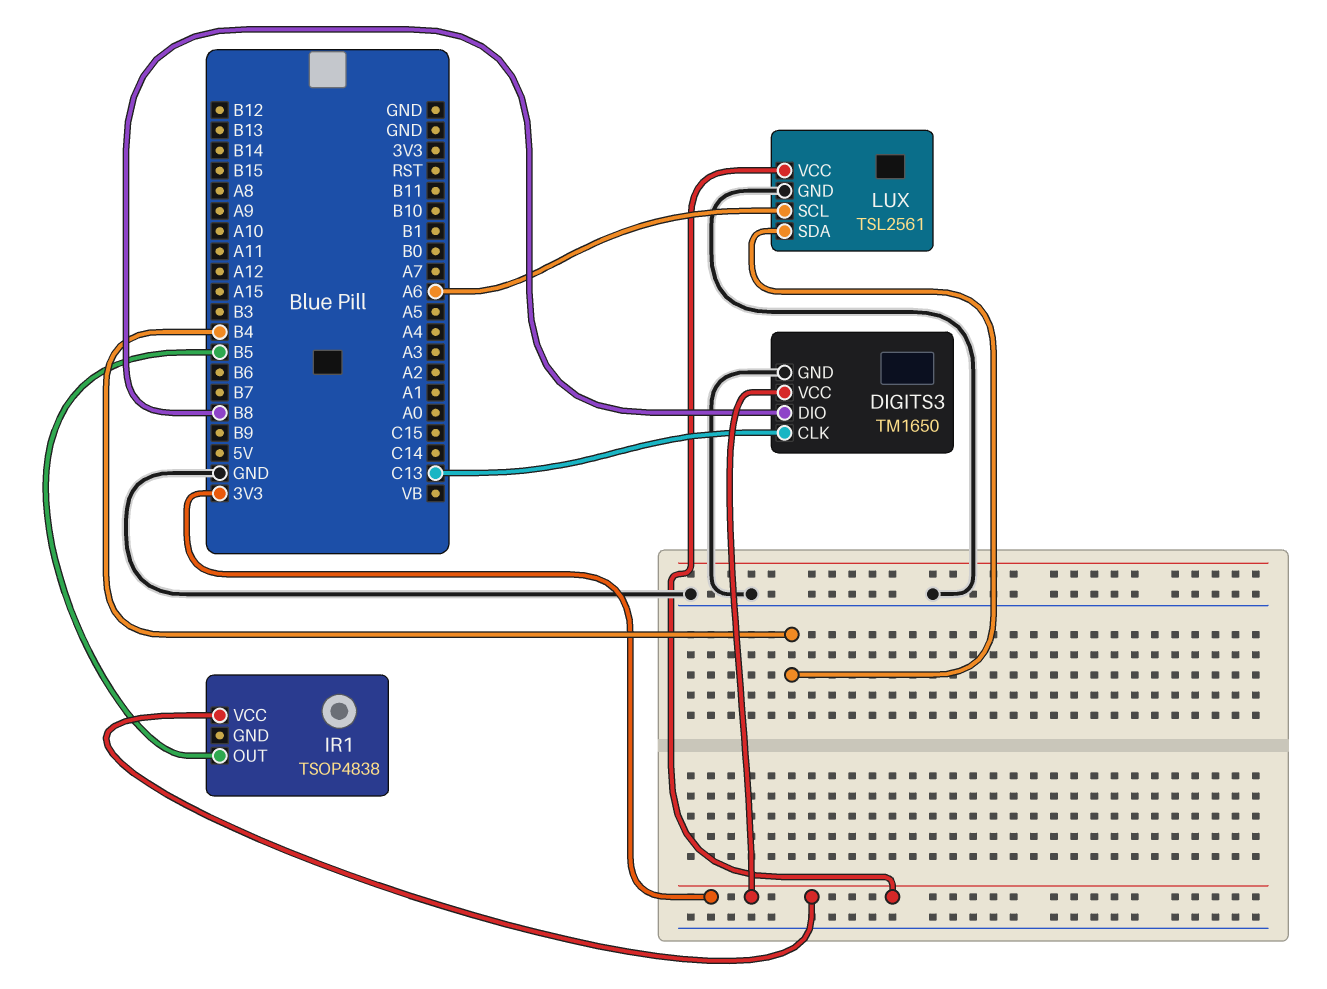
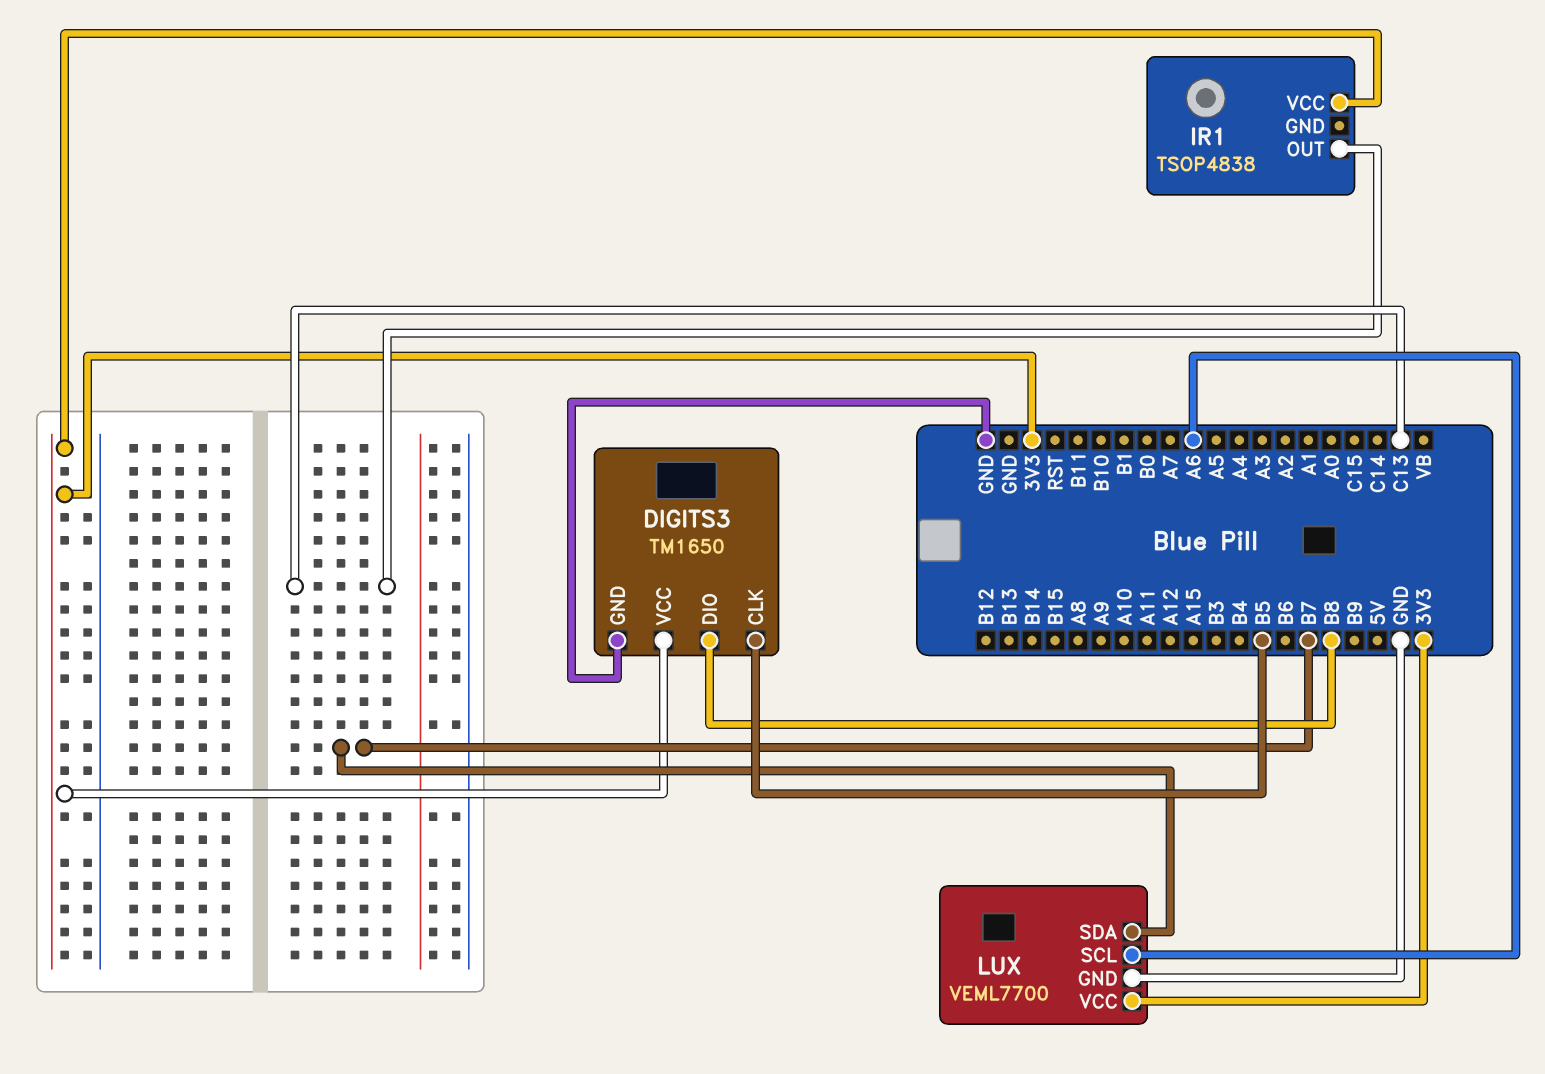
DIGITS3 pin CLK: C13 -> B5
IR1 pin OUT: B5 -> C13
LUX: TSL2561 -> VEML7700
LUX pin SDA: B4 -> B7

